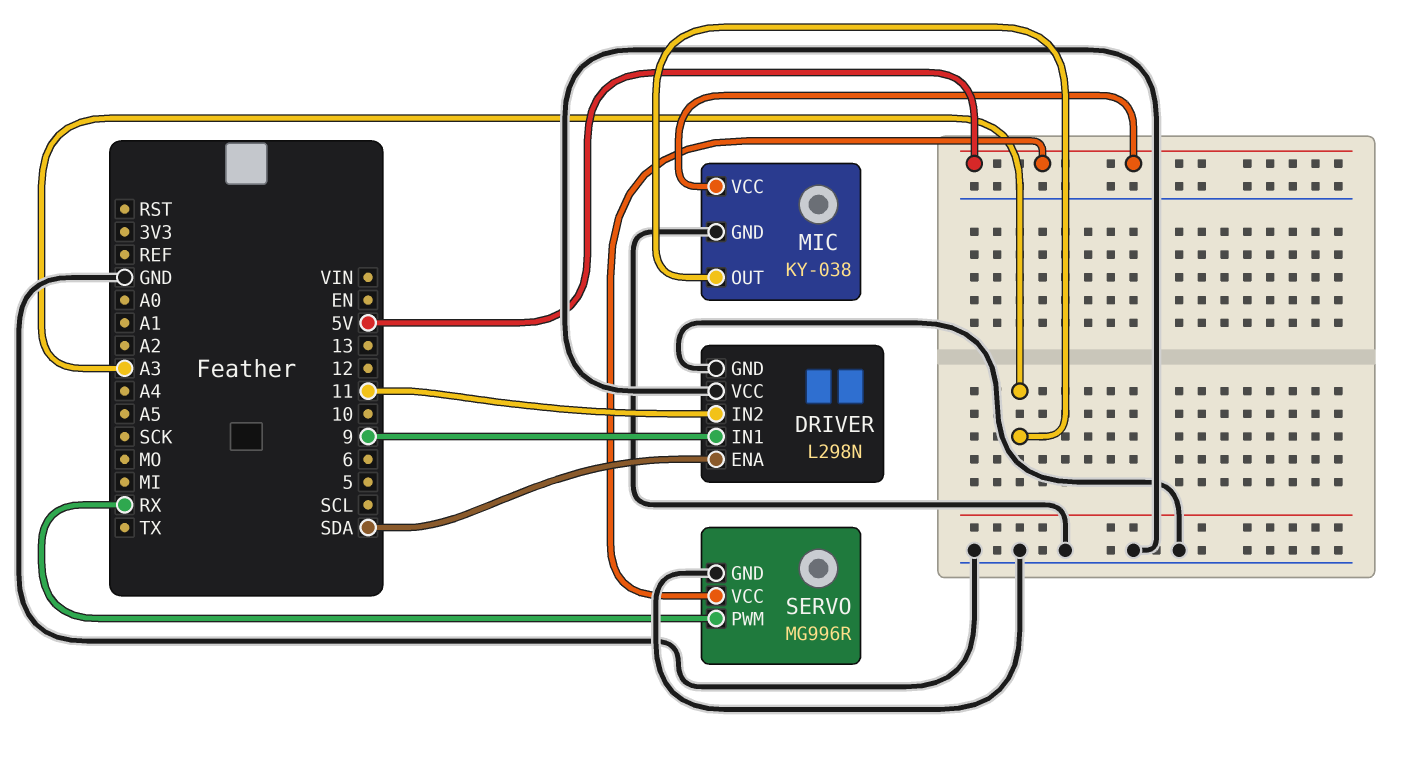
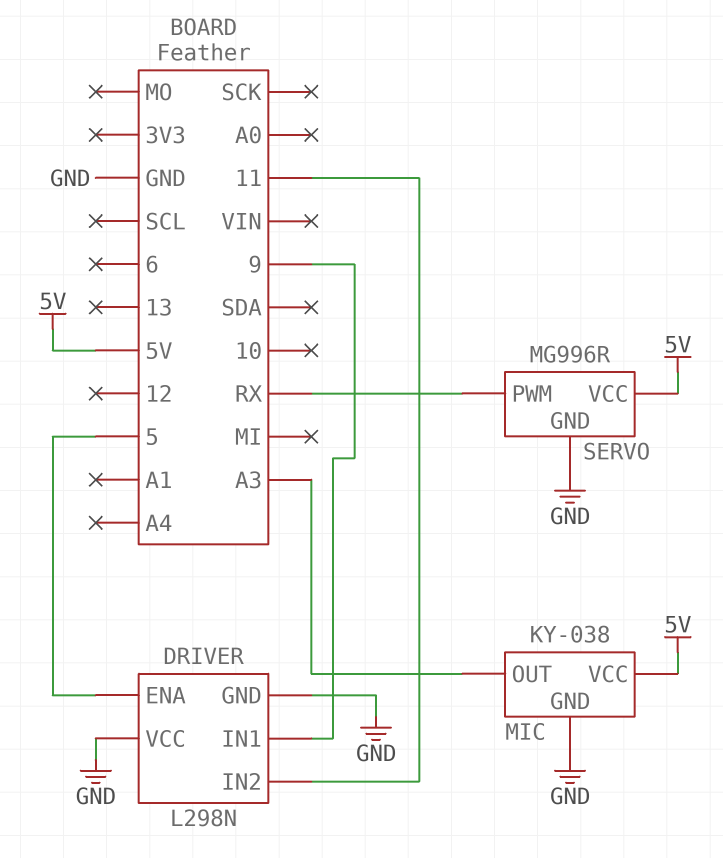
DRIVER pin ENA: SDA -> 5

